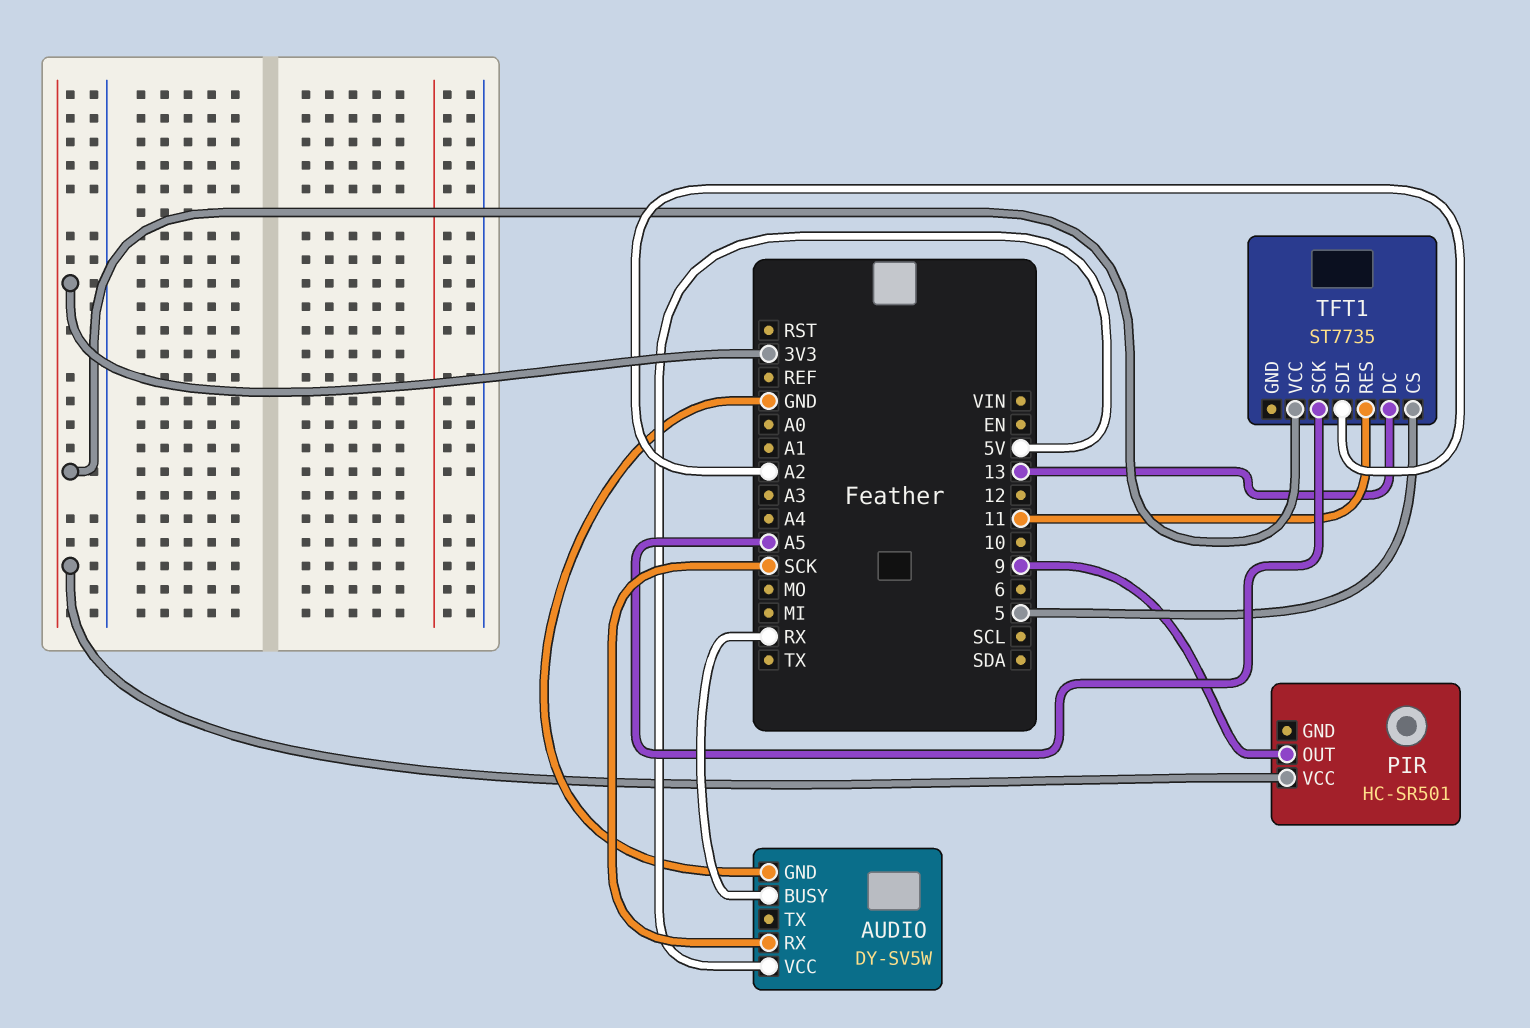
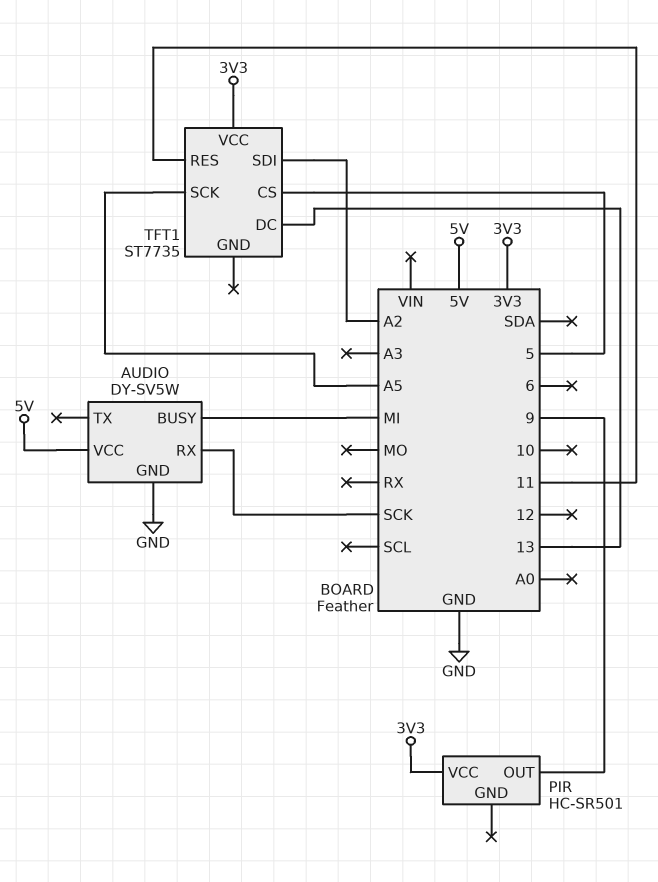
AUDIO pin BUSY: RX -> MI

